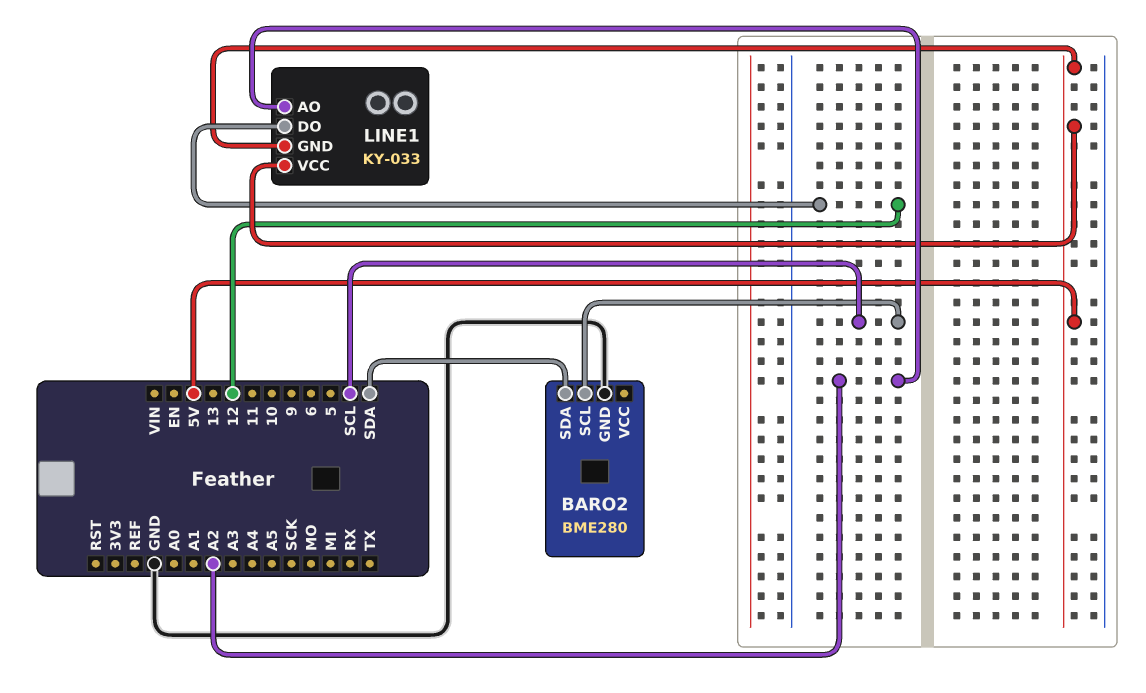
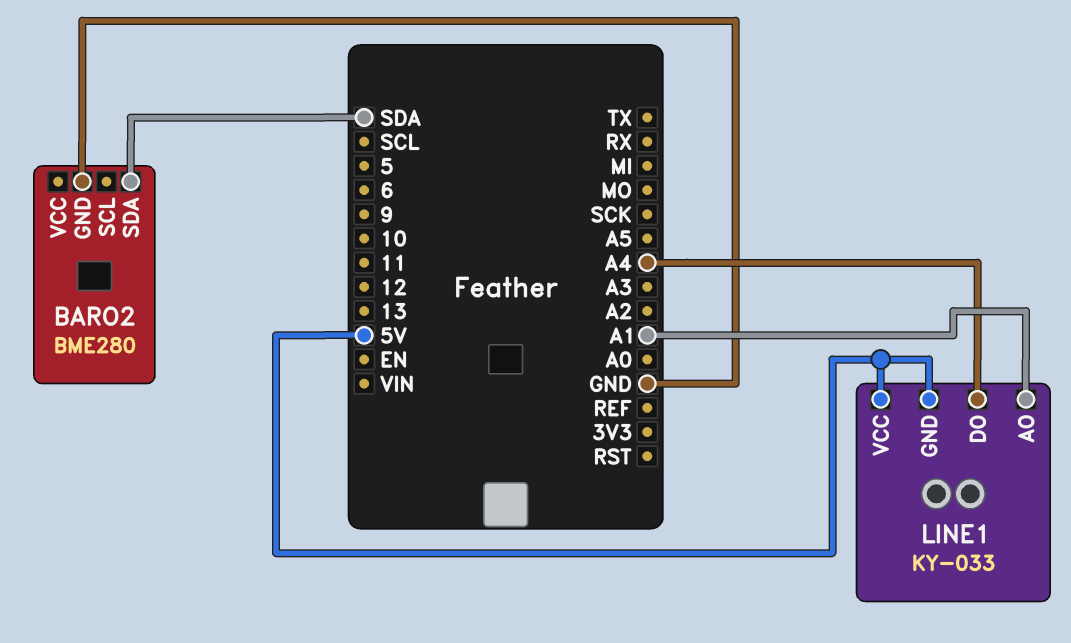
BARO2 pin SCL: SCL -> none
LINE1 pin AO: A2 -> A1
LINE1 pin DO: 12 -> A4

